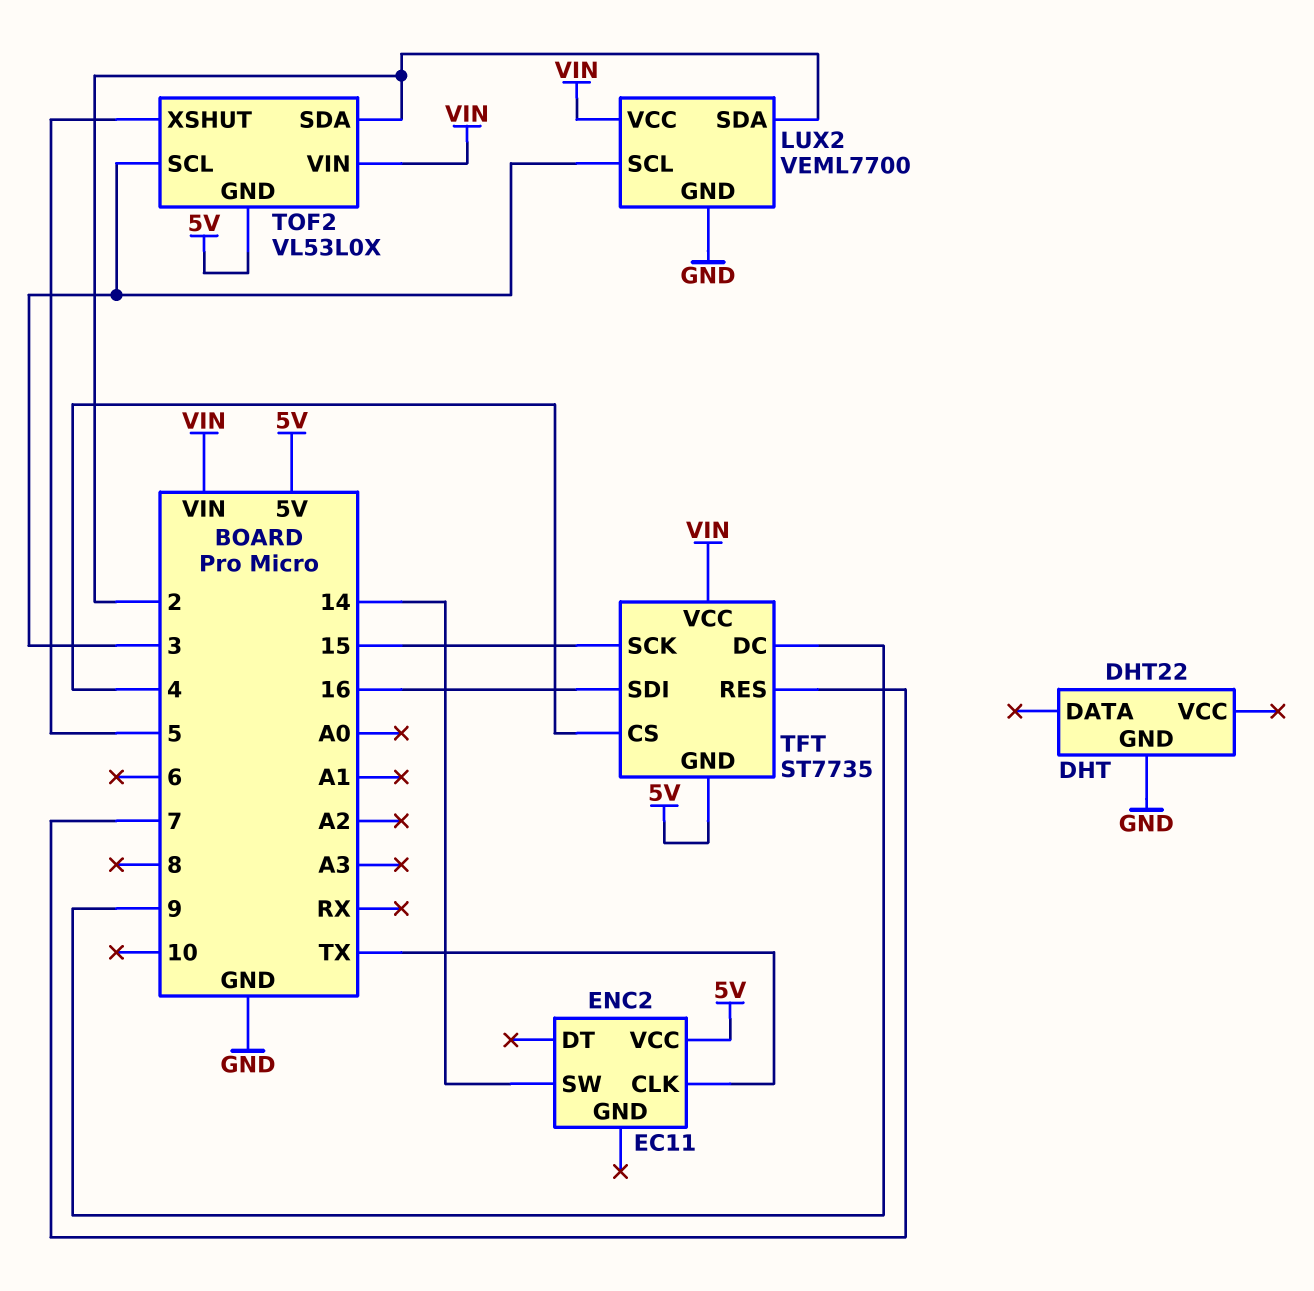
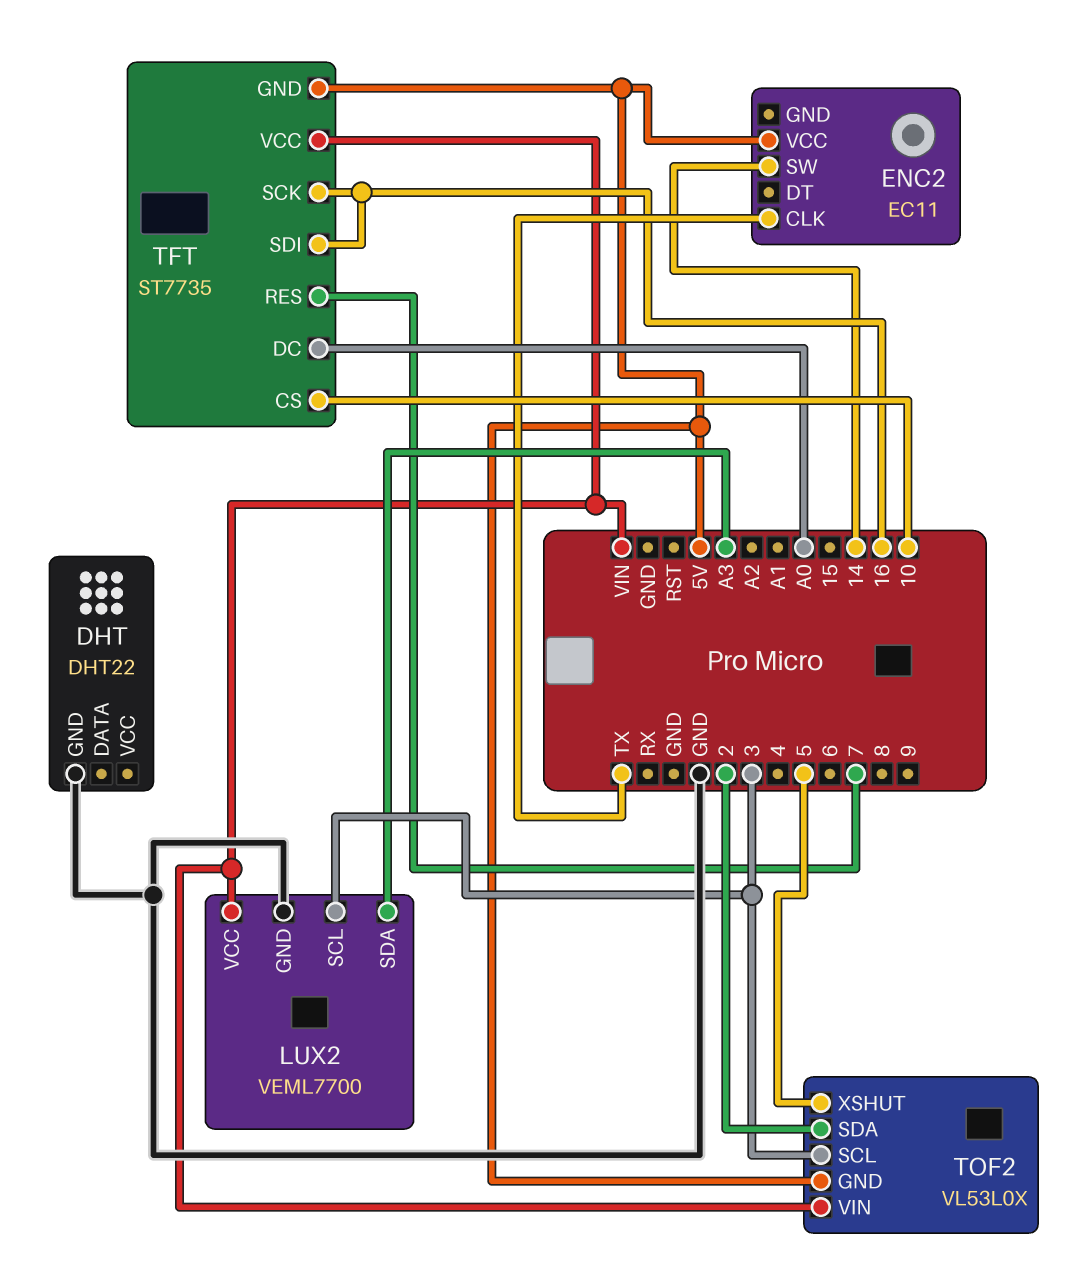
LUX2 pin SDA: 2 -> A3
TFT pin CS: 4 -> 10
TFT pin DC: 9 -> A0
TFT pin SCK: 15 -> 16

